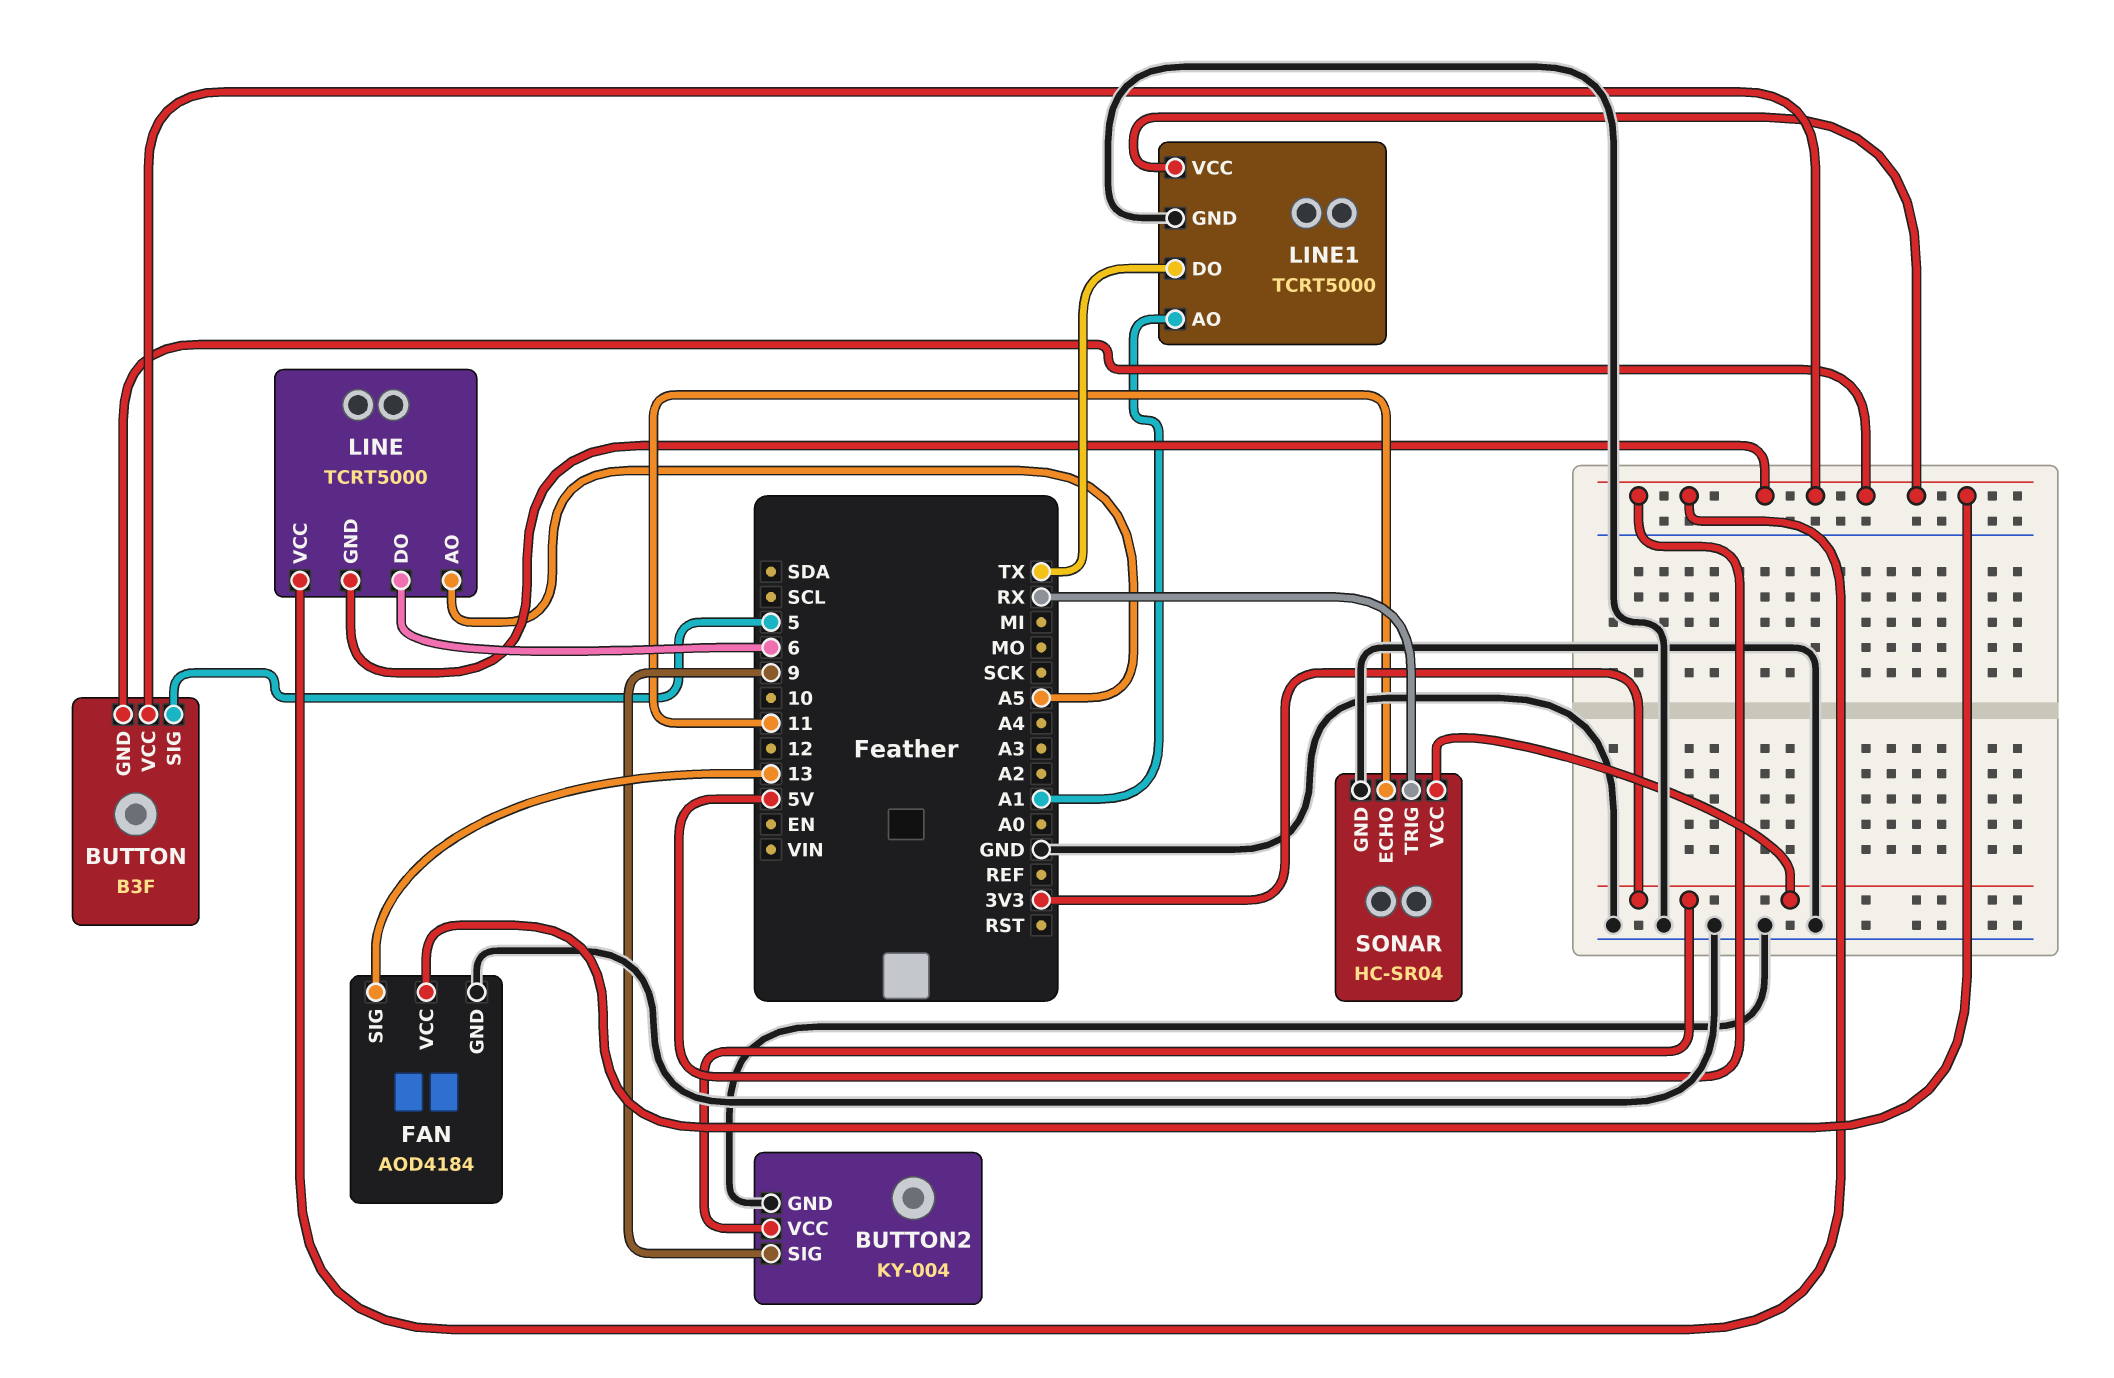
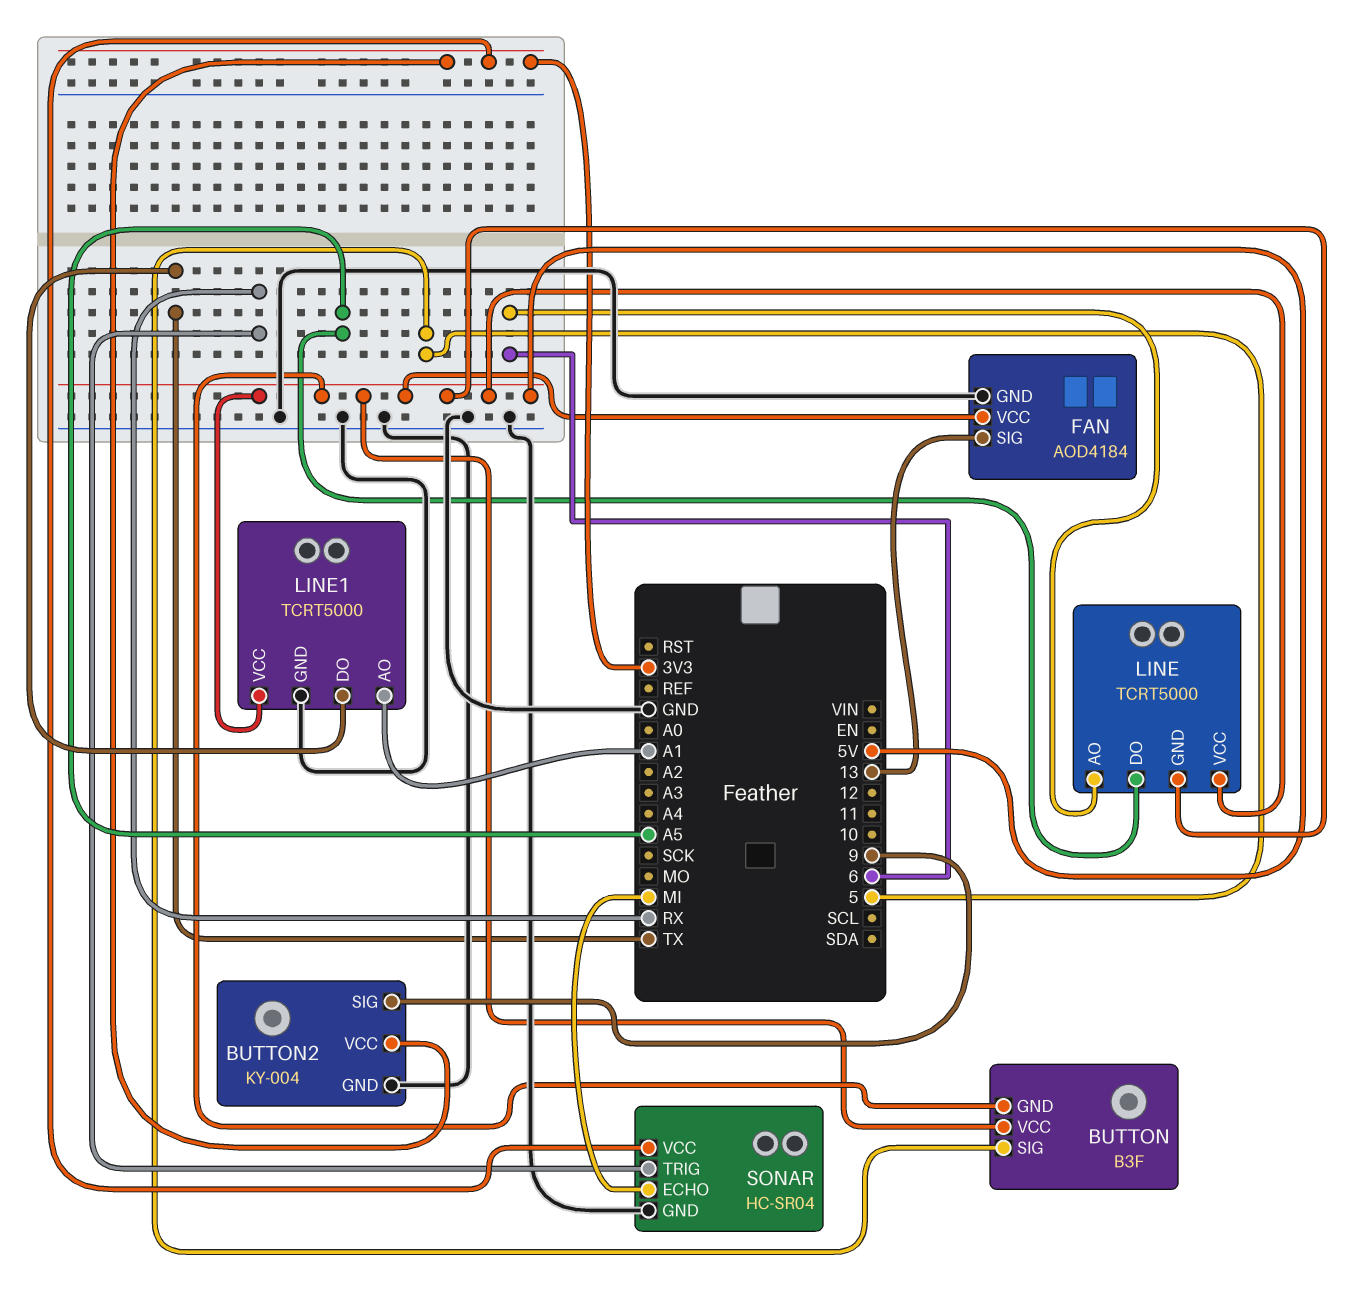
LINE pin AO: A5 -> 6
LINE pin DO: 6 -> A5
SONAR pin ECHO: 11 -> MI

